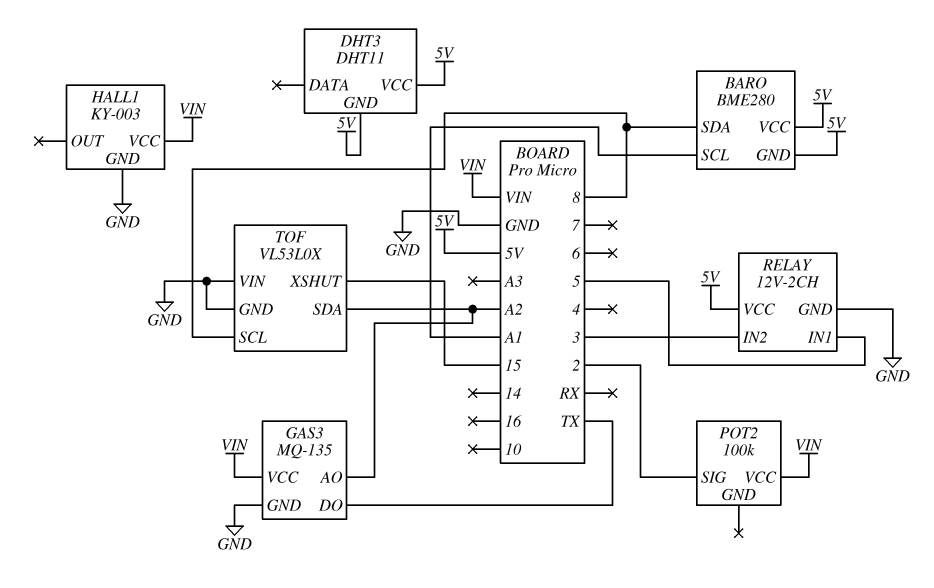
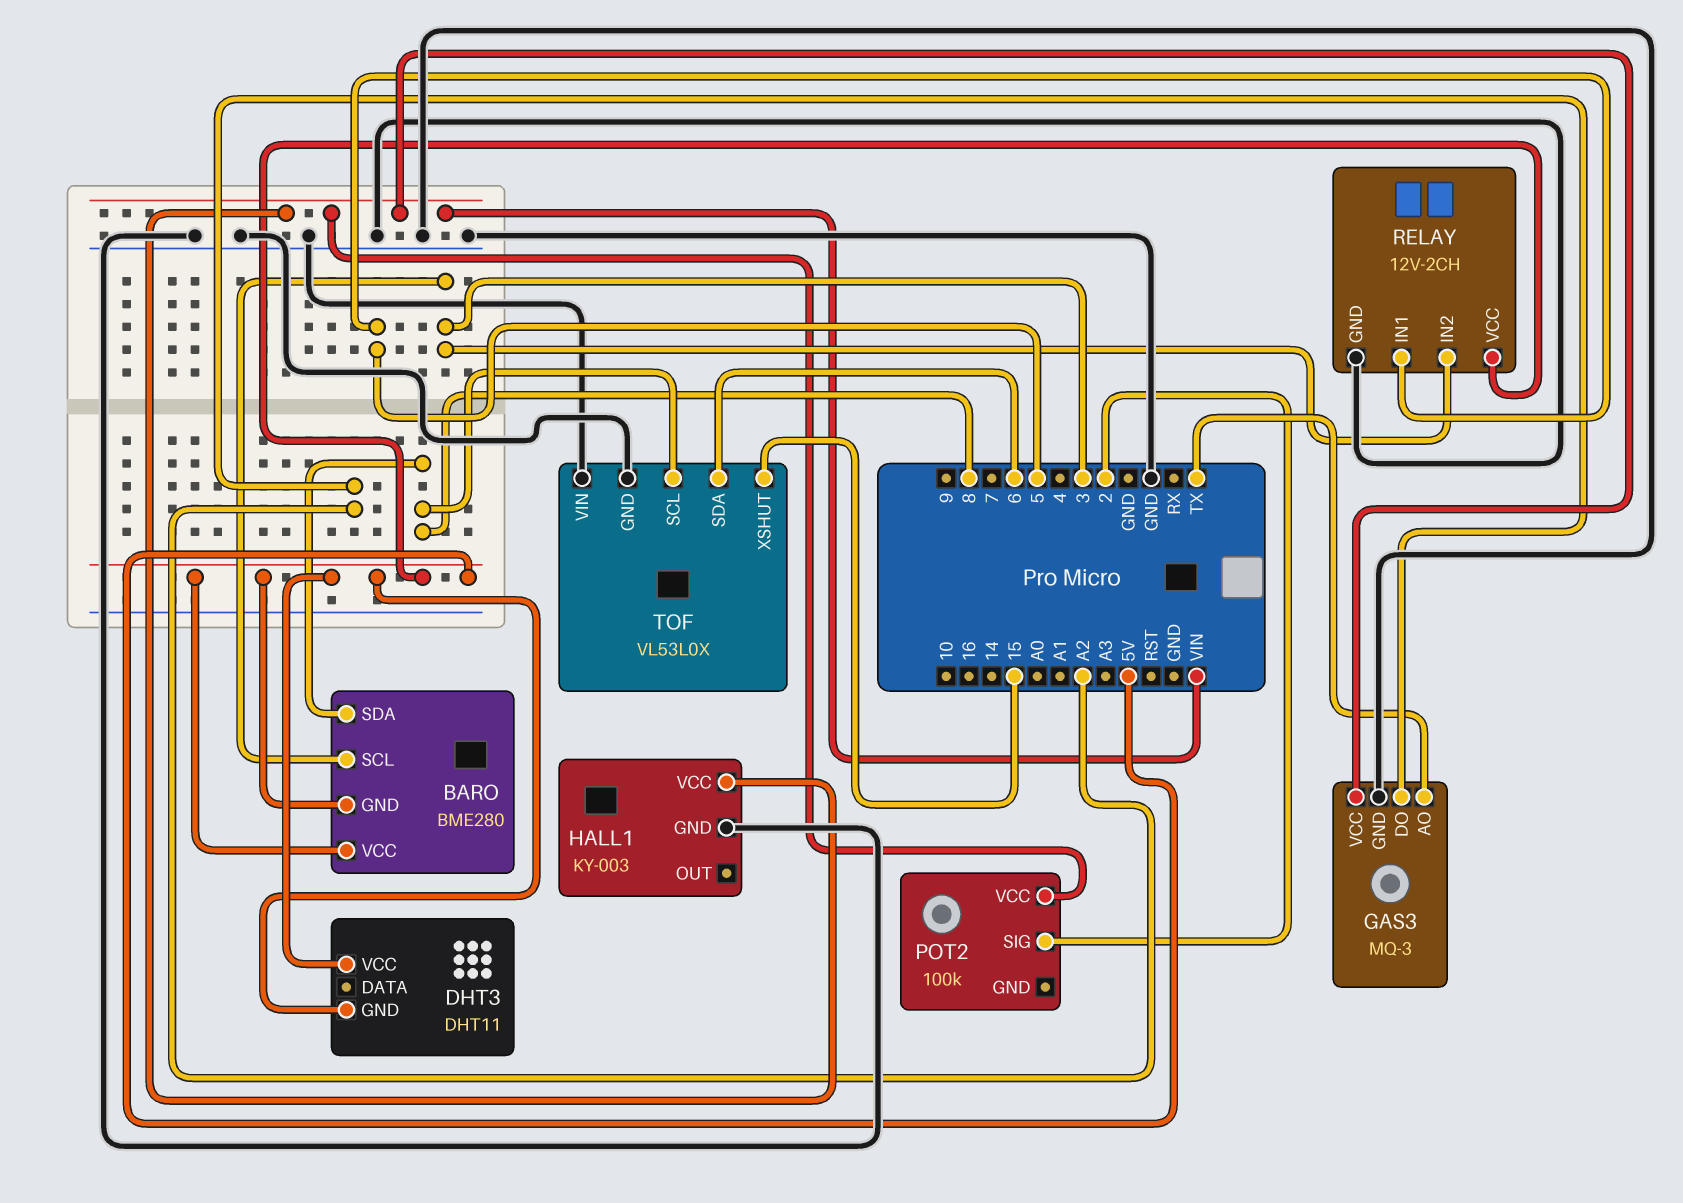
BARO pin SCL: A1 -> 3
GAS3: MQ-135 -> MQ-3
GAS3 pin AO: A2 -> TX
GAS3 pin DO: TX -> A2
TOF pin SDA: A2 -> 6

